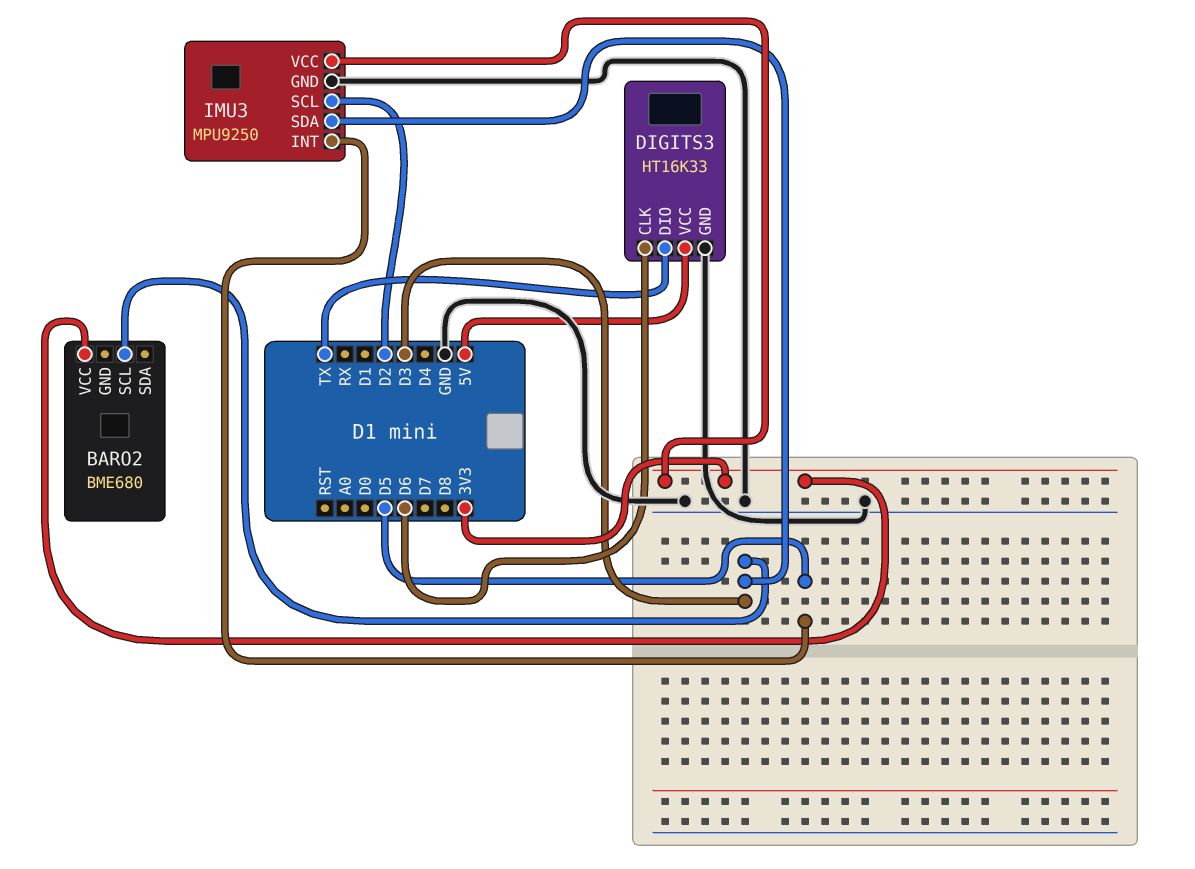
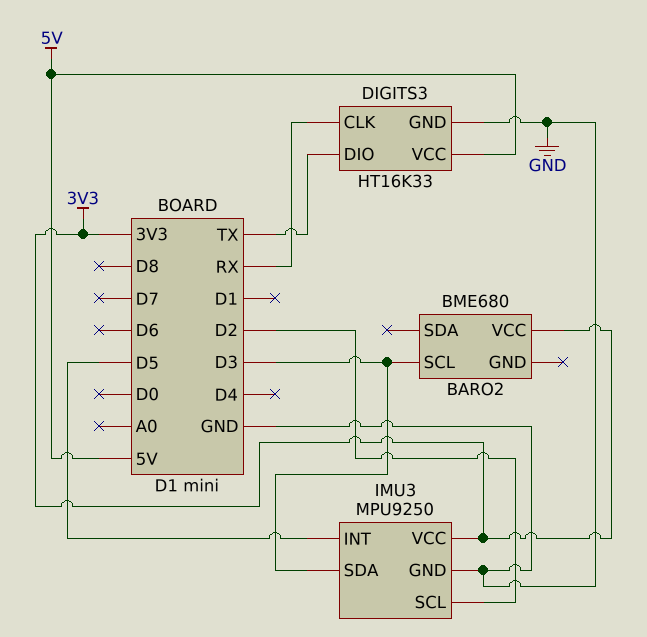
DIGITS3 pin CLK: D6 -> RX

